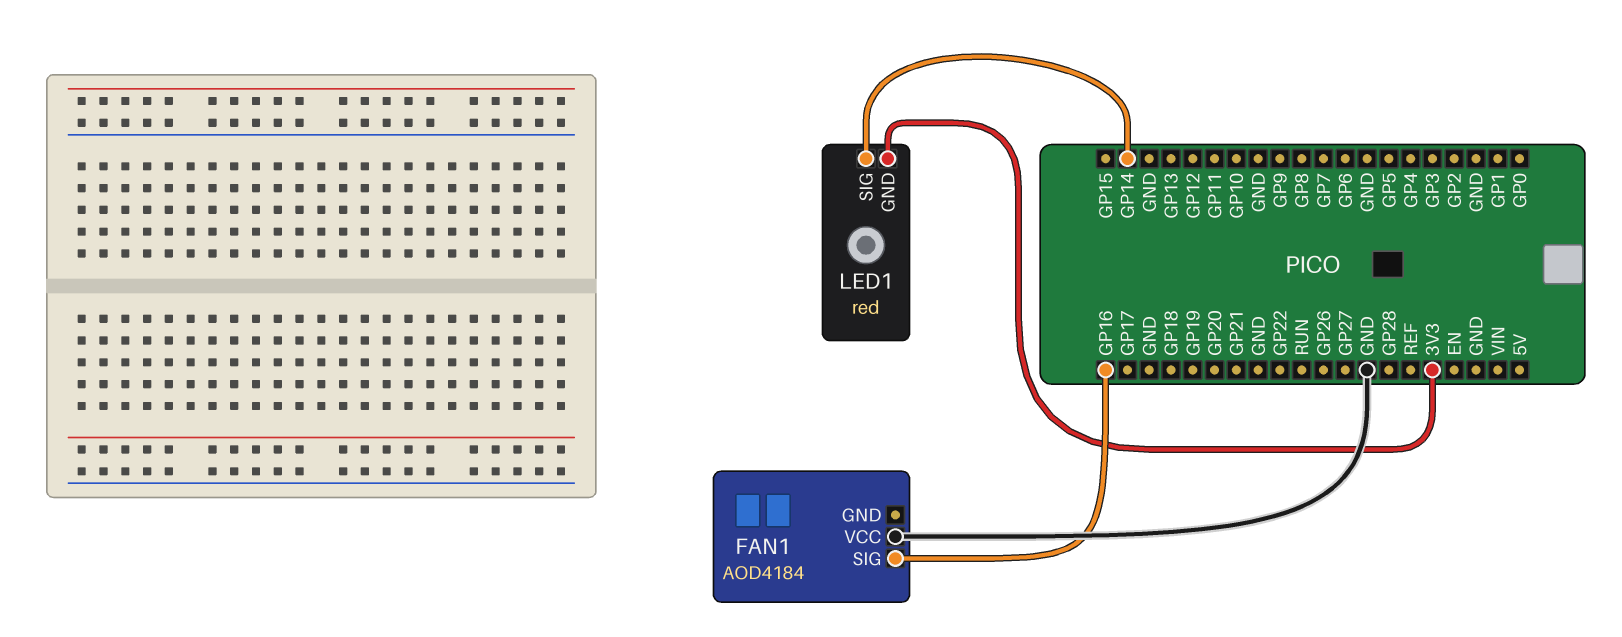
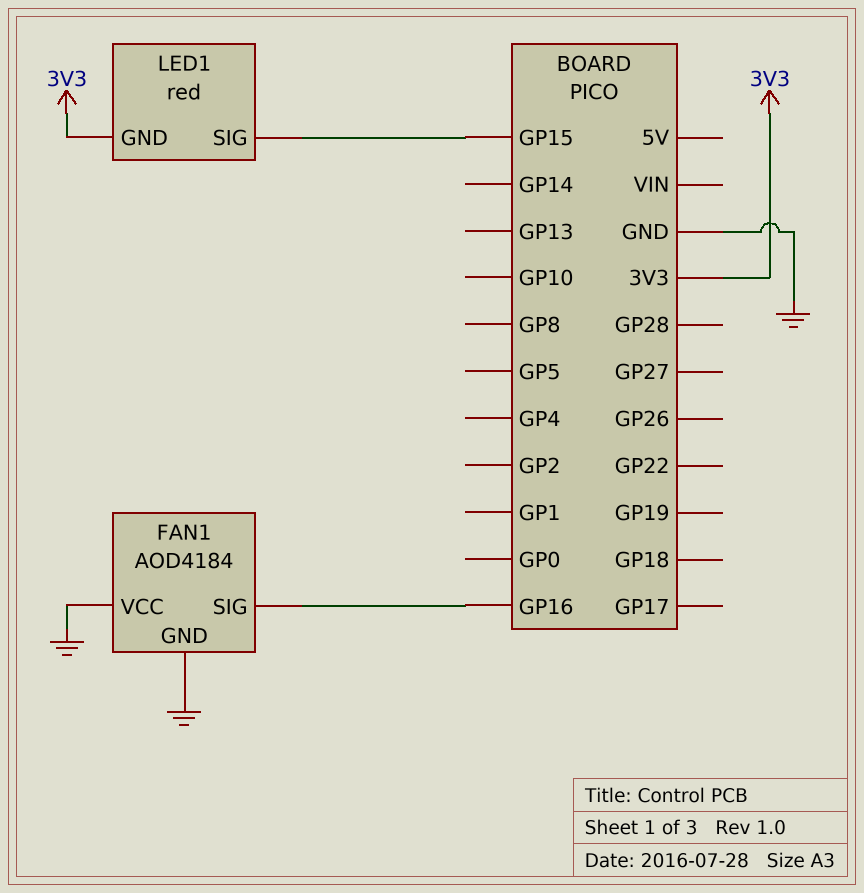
FAN1 pin GND: none -> GND
LED1 pin SIG: GP14 -> GP15

